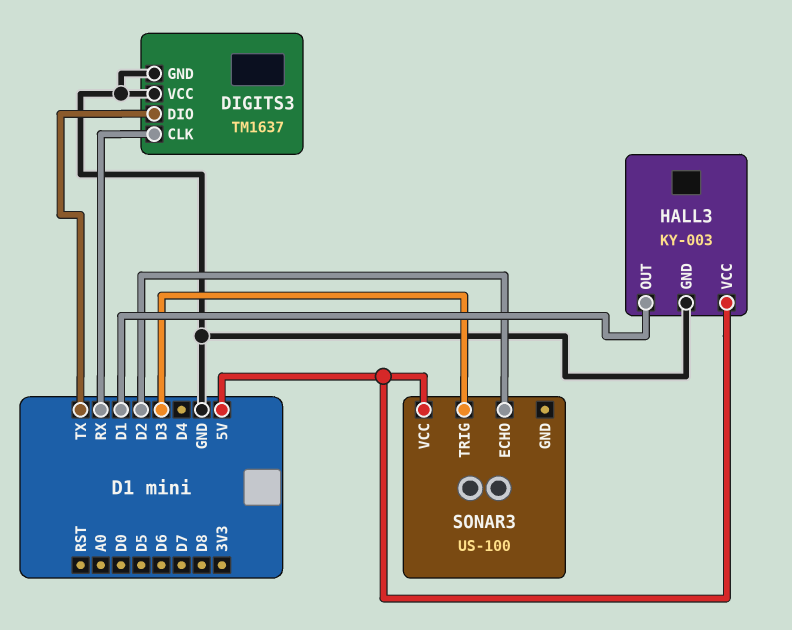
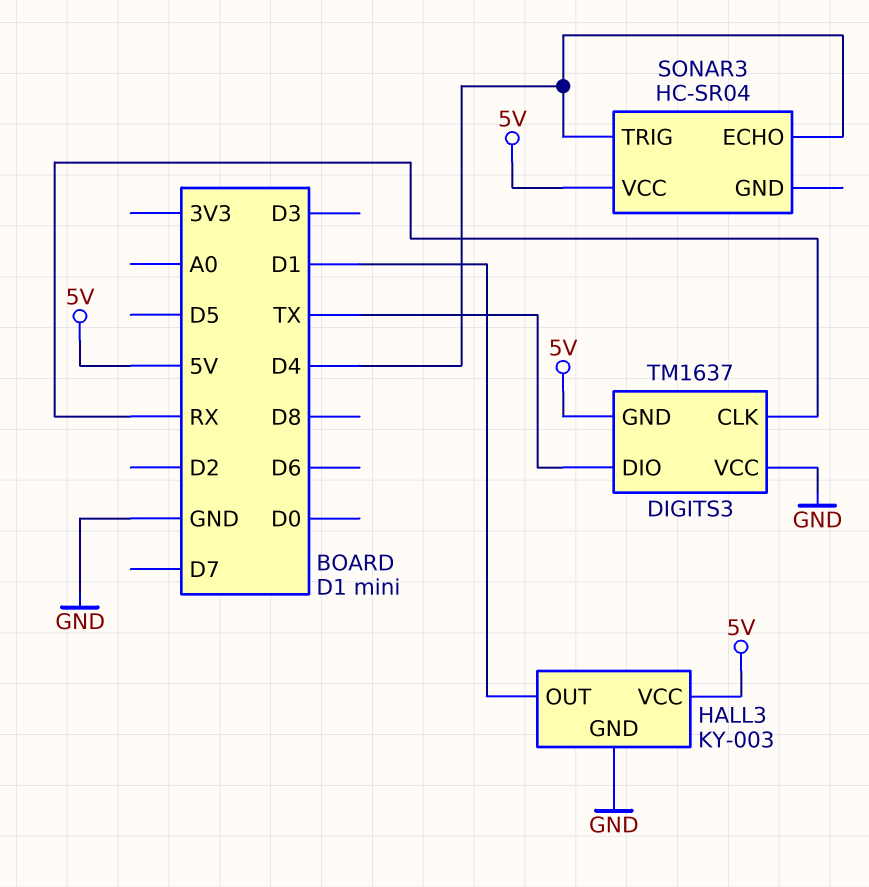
DIGITS3 pin GND: GND -> 5V
SONAR3: US-100 -> HC-SR04
SONAR3 pin ECHO: D2 -> D4
SONAR3 pin TRIG: D3 -> D4

